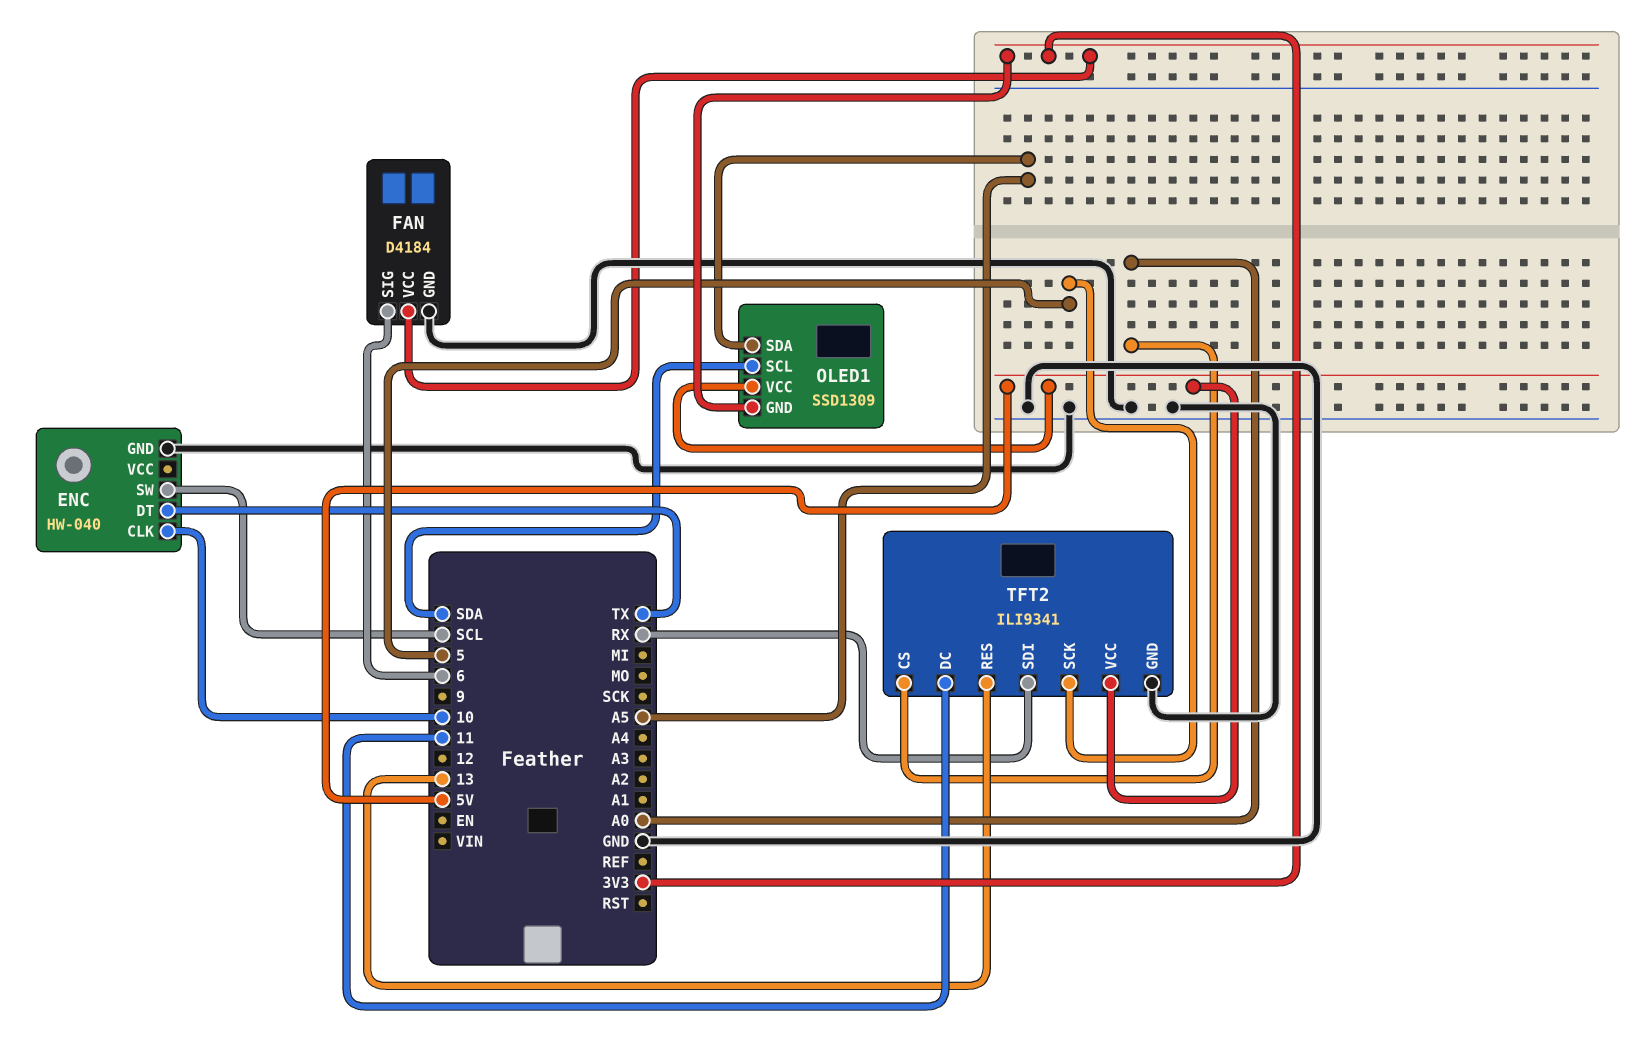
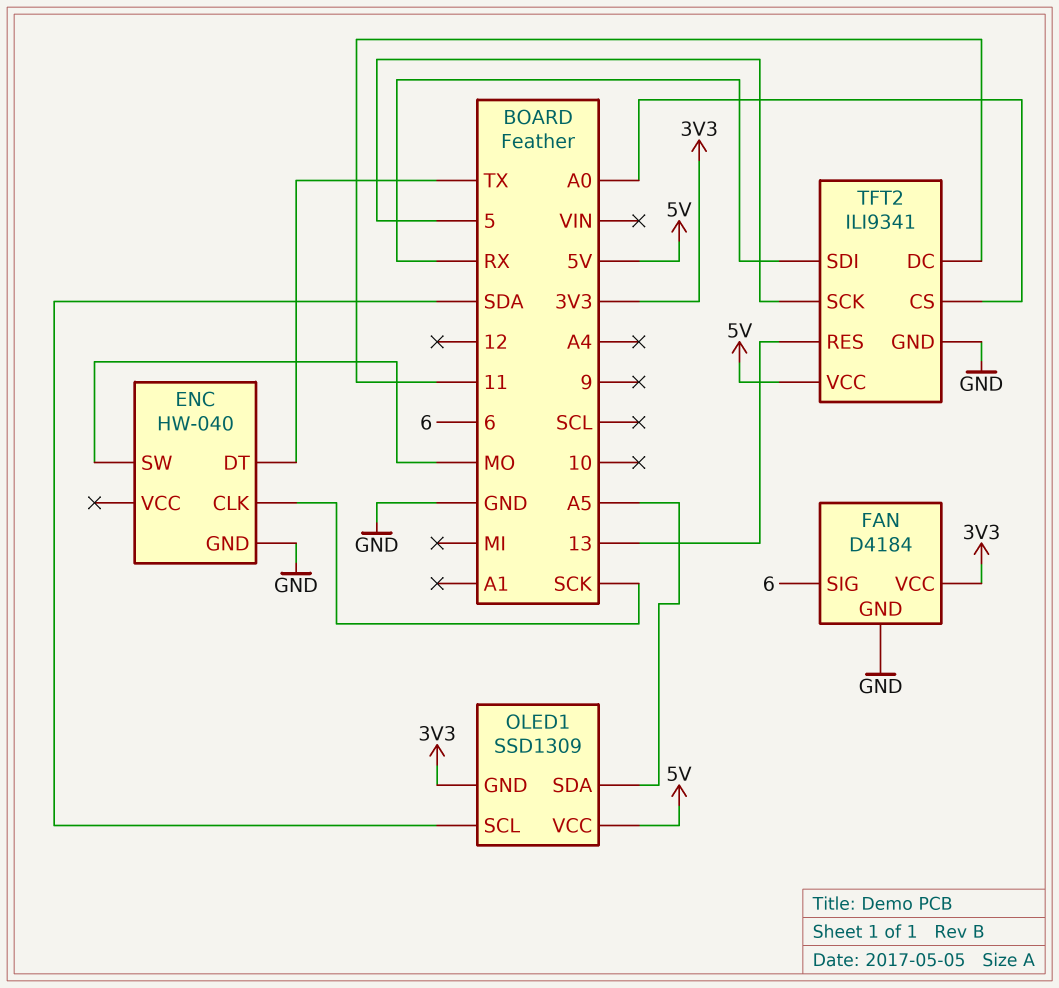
ENC pin CLK: 10 -> SCK
ENC pin SW: SCL -> MO

